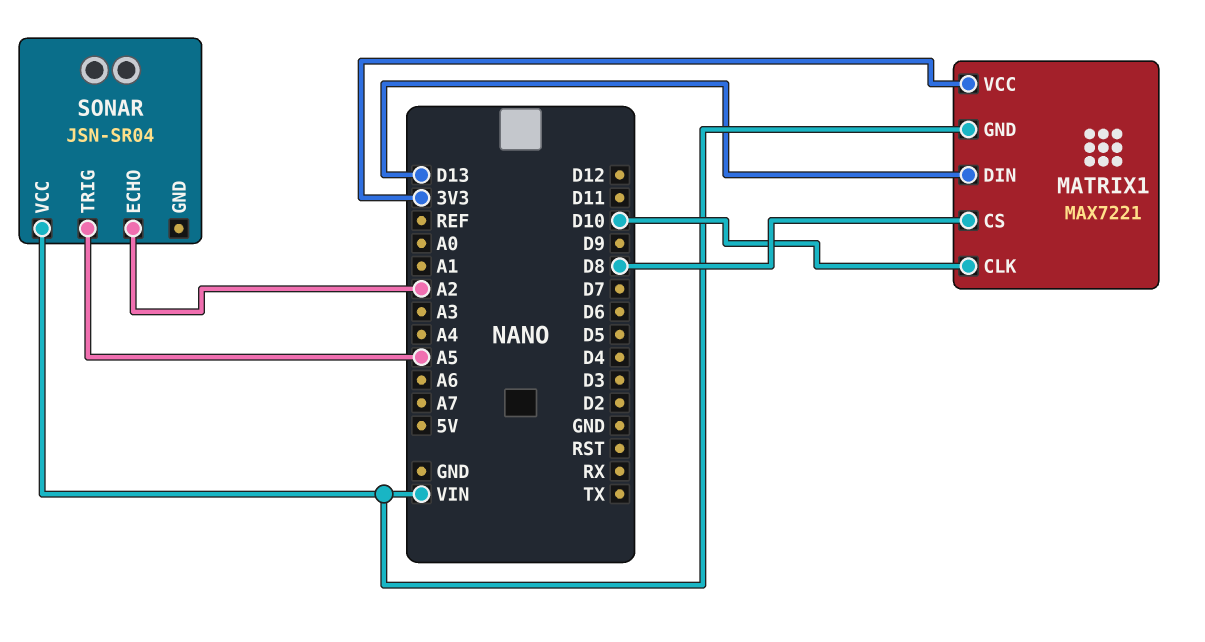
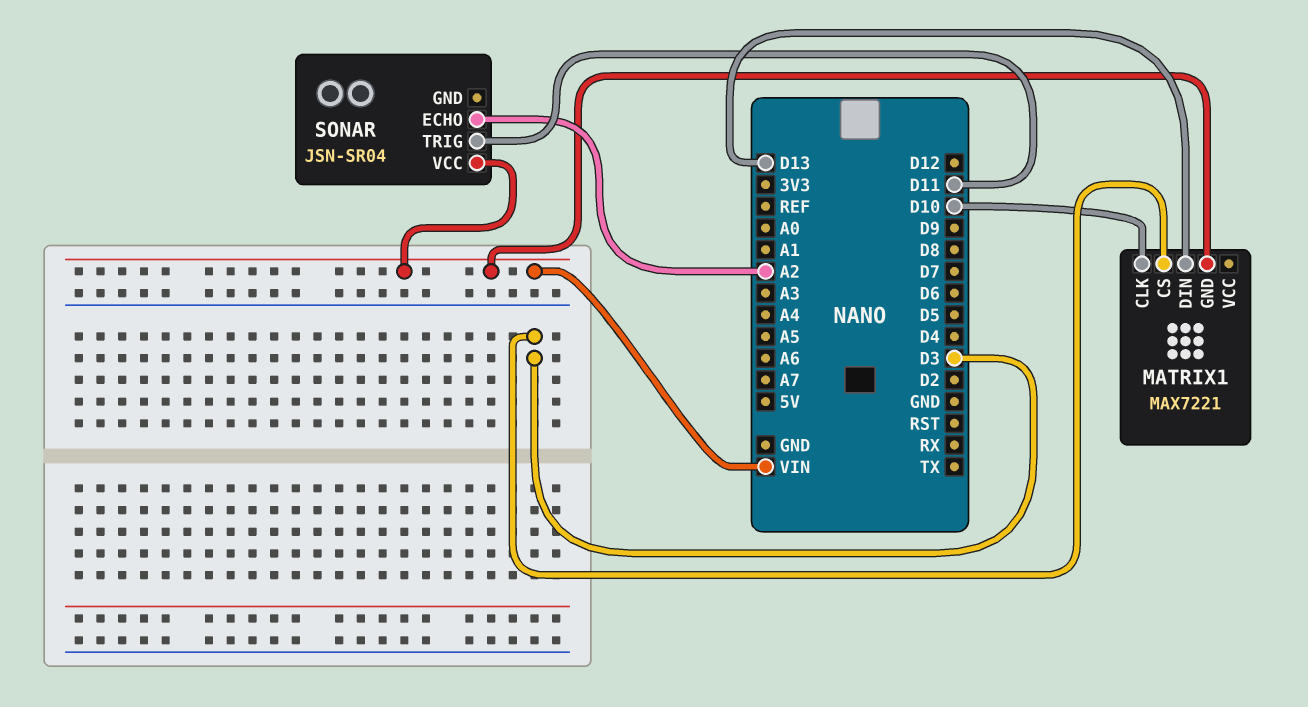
MATRIX1 pin CS: D8 -> D3
MATRIX1 pin VCC: 3V3 -> none
SONAR pin TRIG: A5 -> D11

